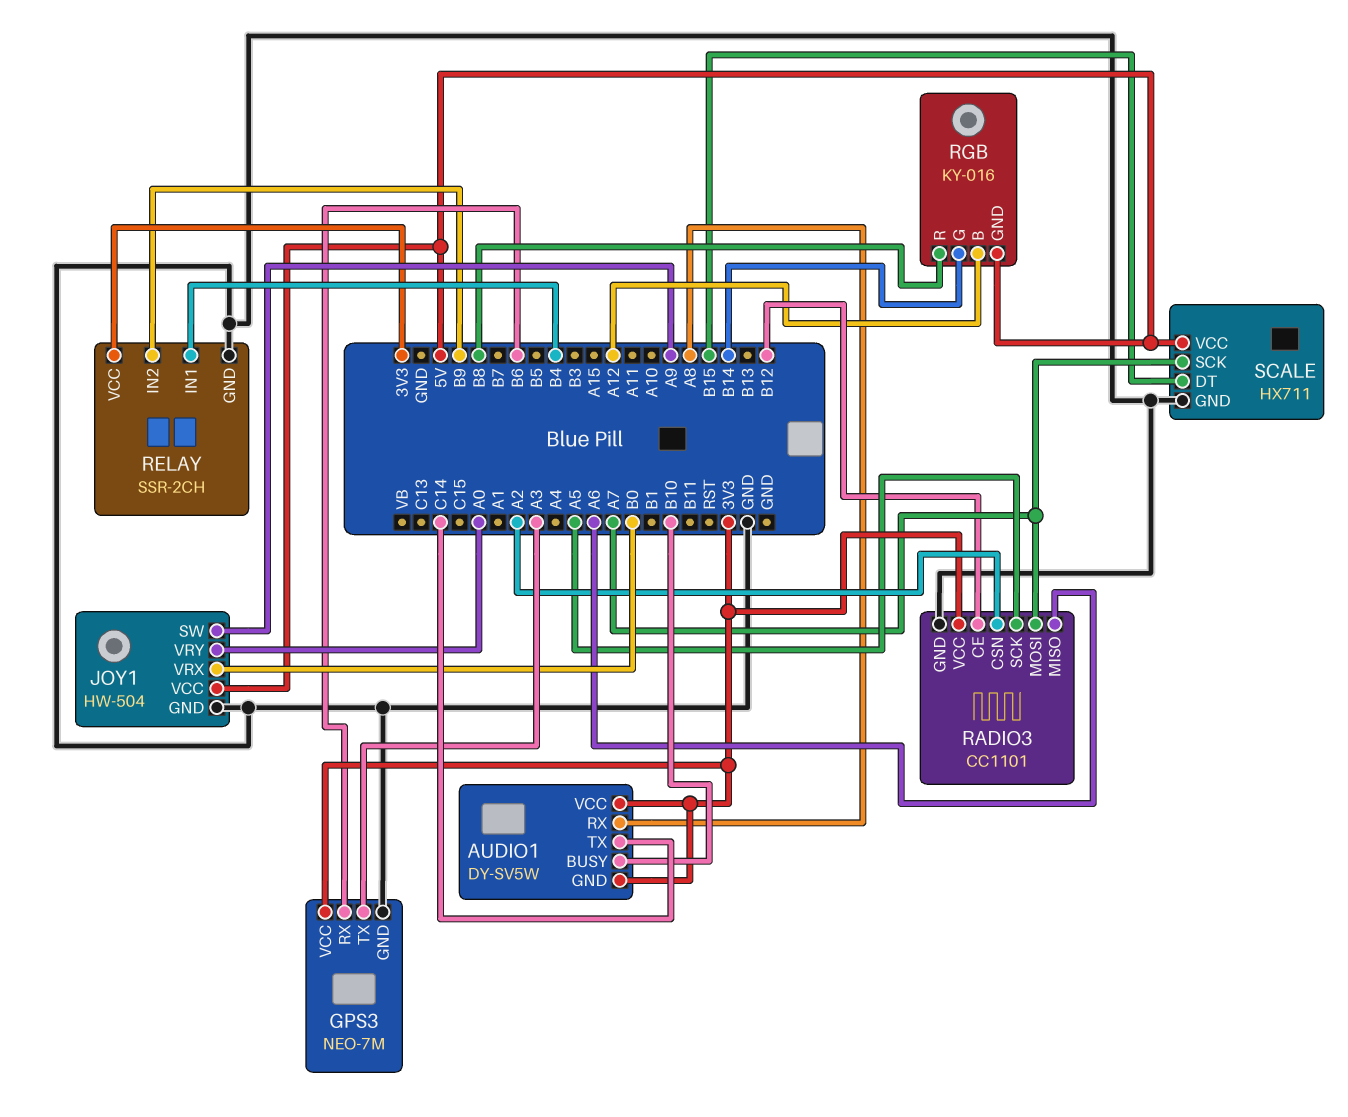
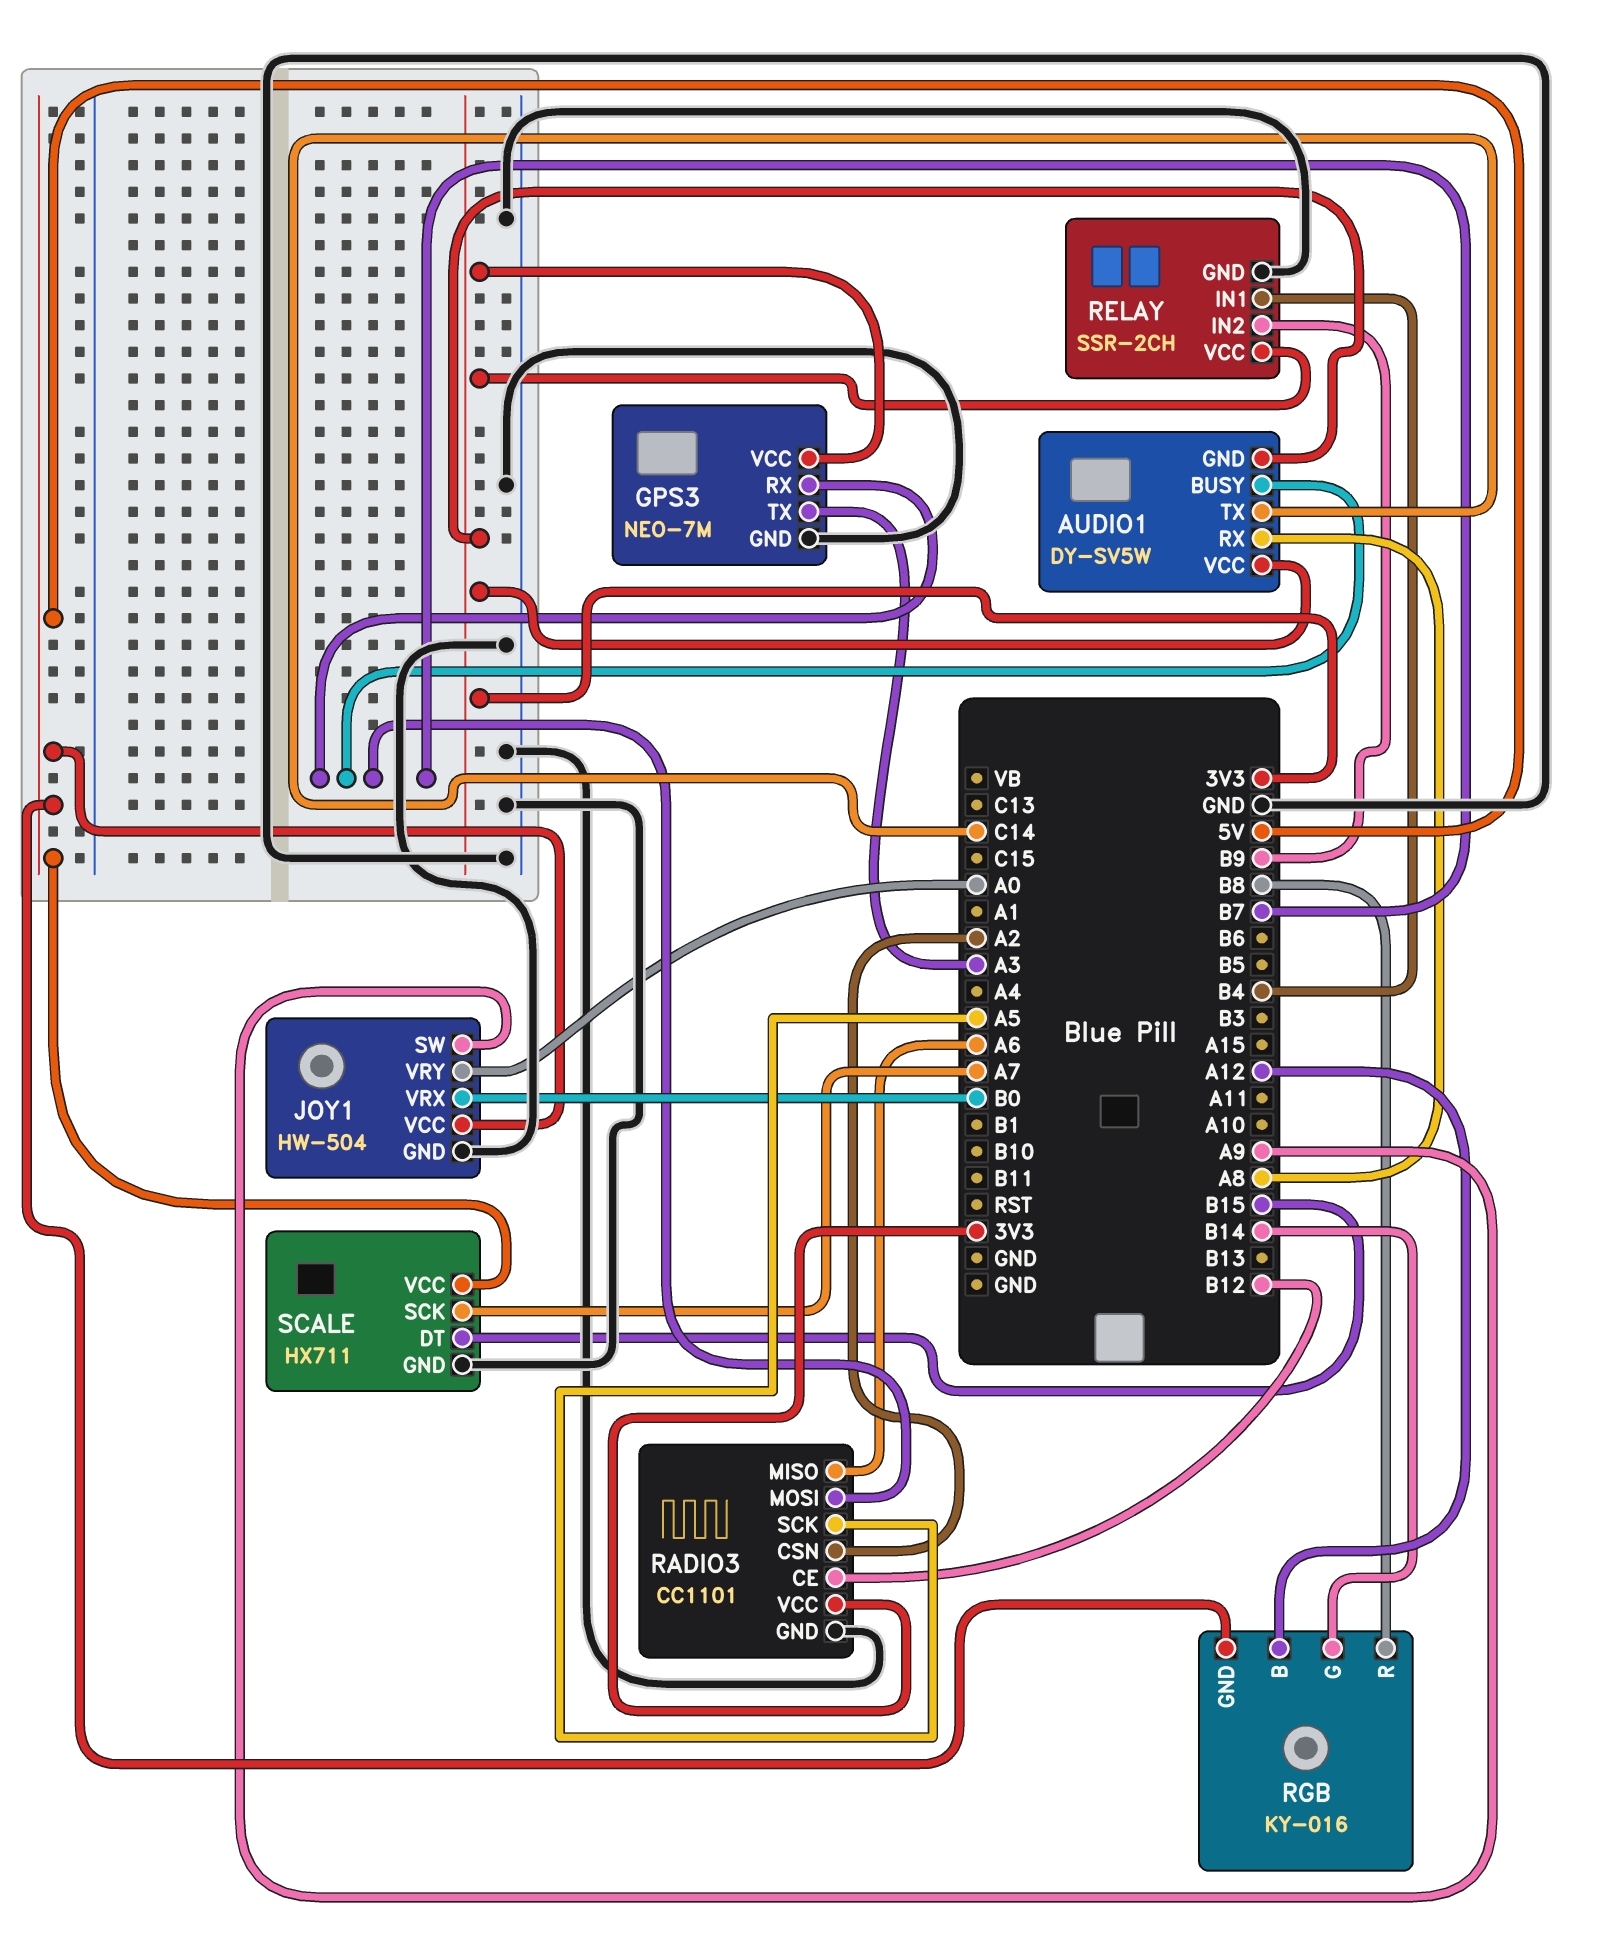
AUDIO1 pin BUSY: B10 -> B7
GPS3 pin RX: B6 -> B7
RADIO3 pin MOSI: A7 -> B7

